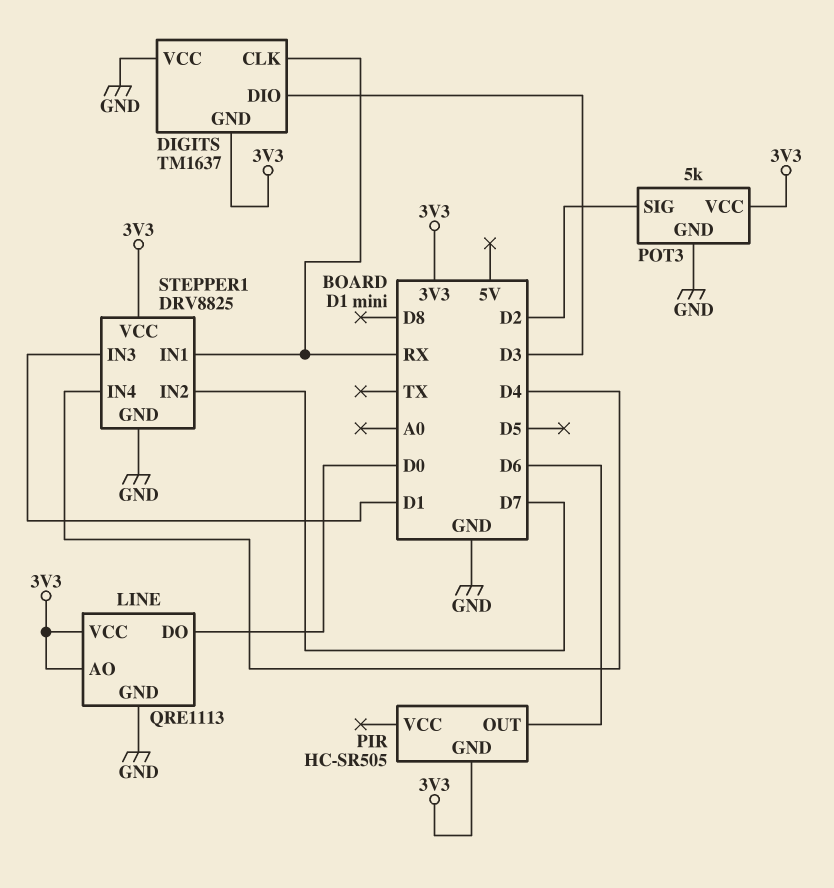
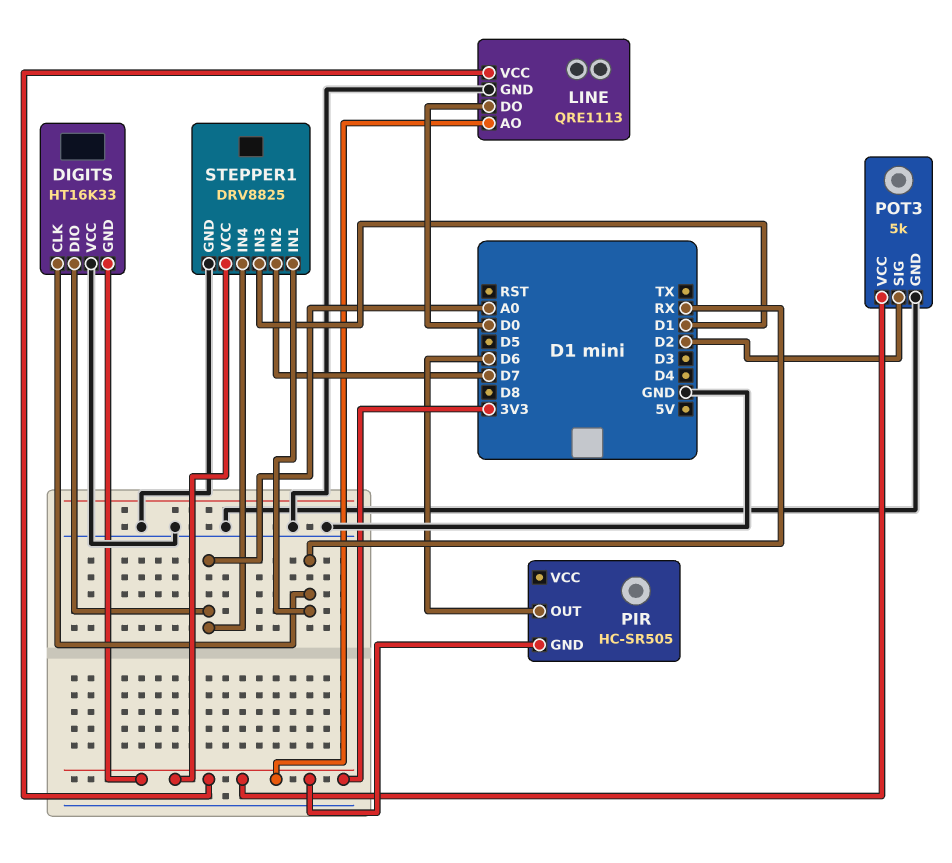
DIGITS: TM1637 -> HT16K33
DIGITS pin DIO: D3 -> A0
STEPPER1 pin IN4: D4 -> A0

